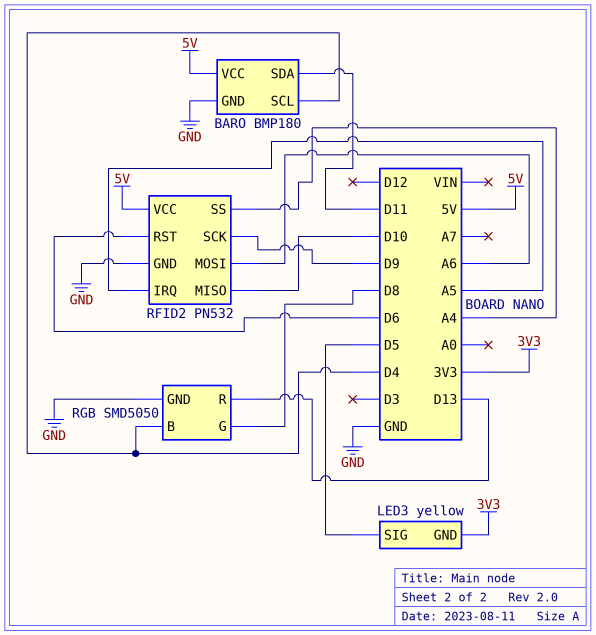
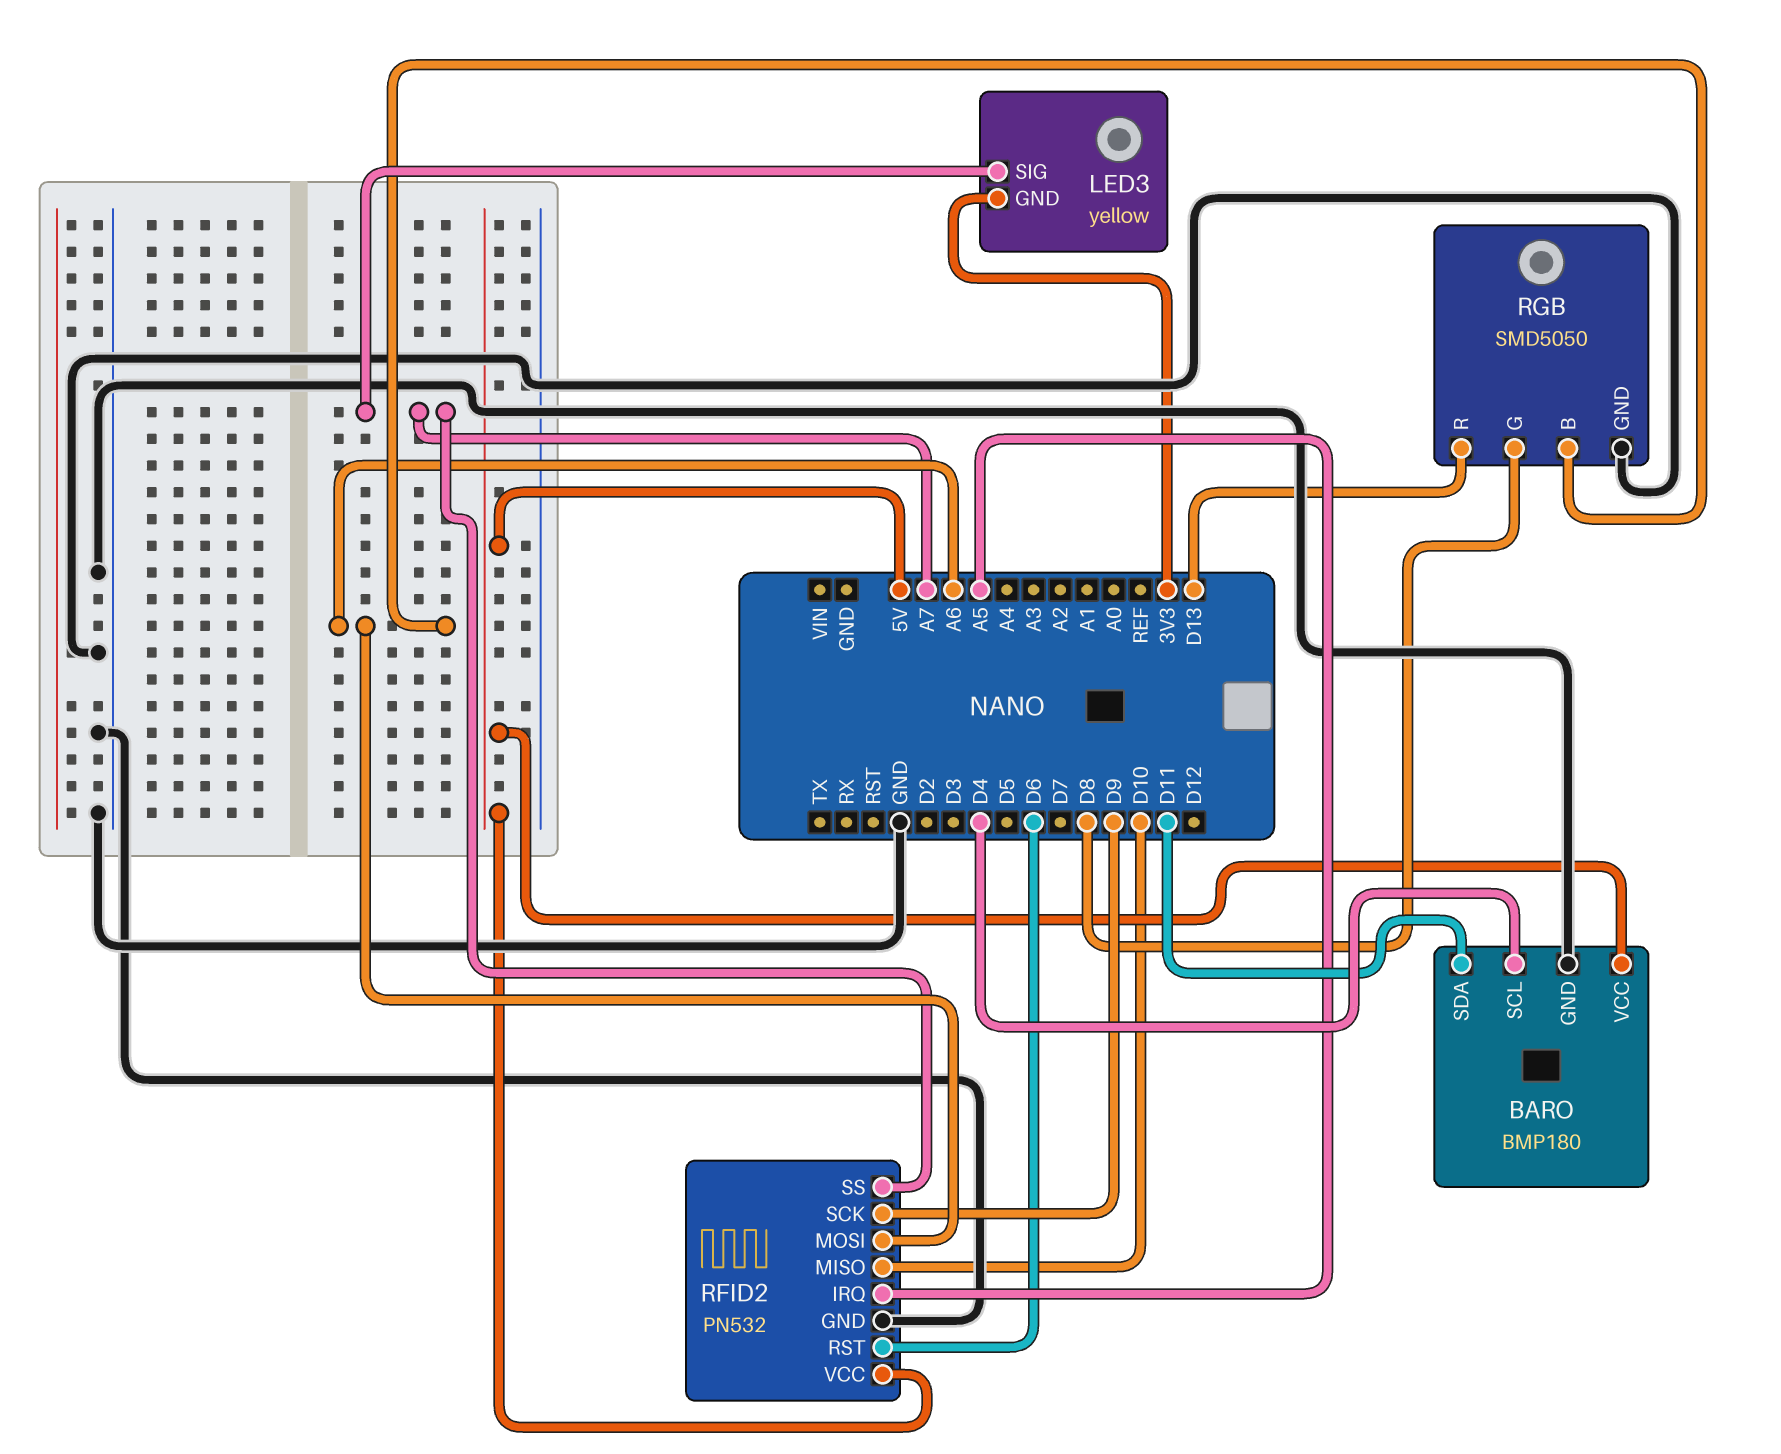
LED3 pin SIG: D5 -> A7
RFID2 pin SS: A4 -> A7
RGB pin B: D4 -> A6

